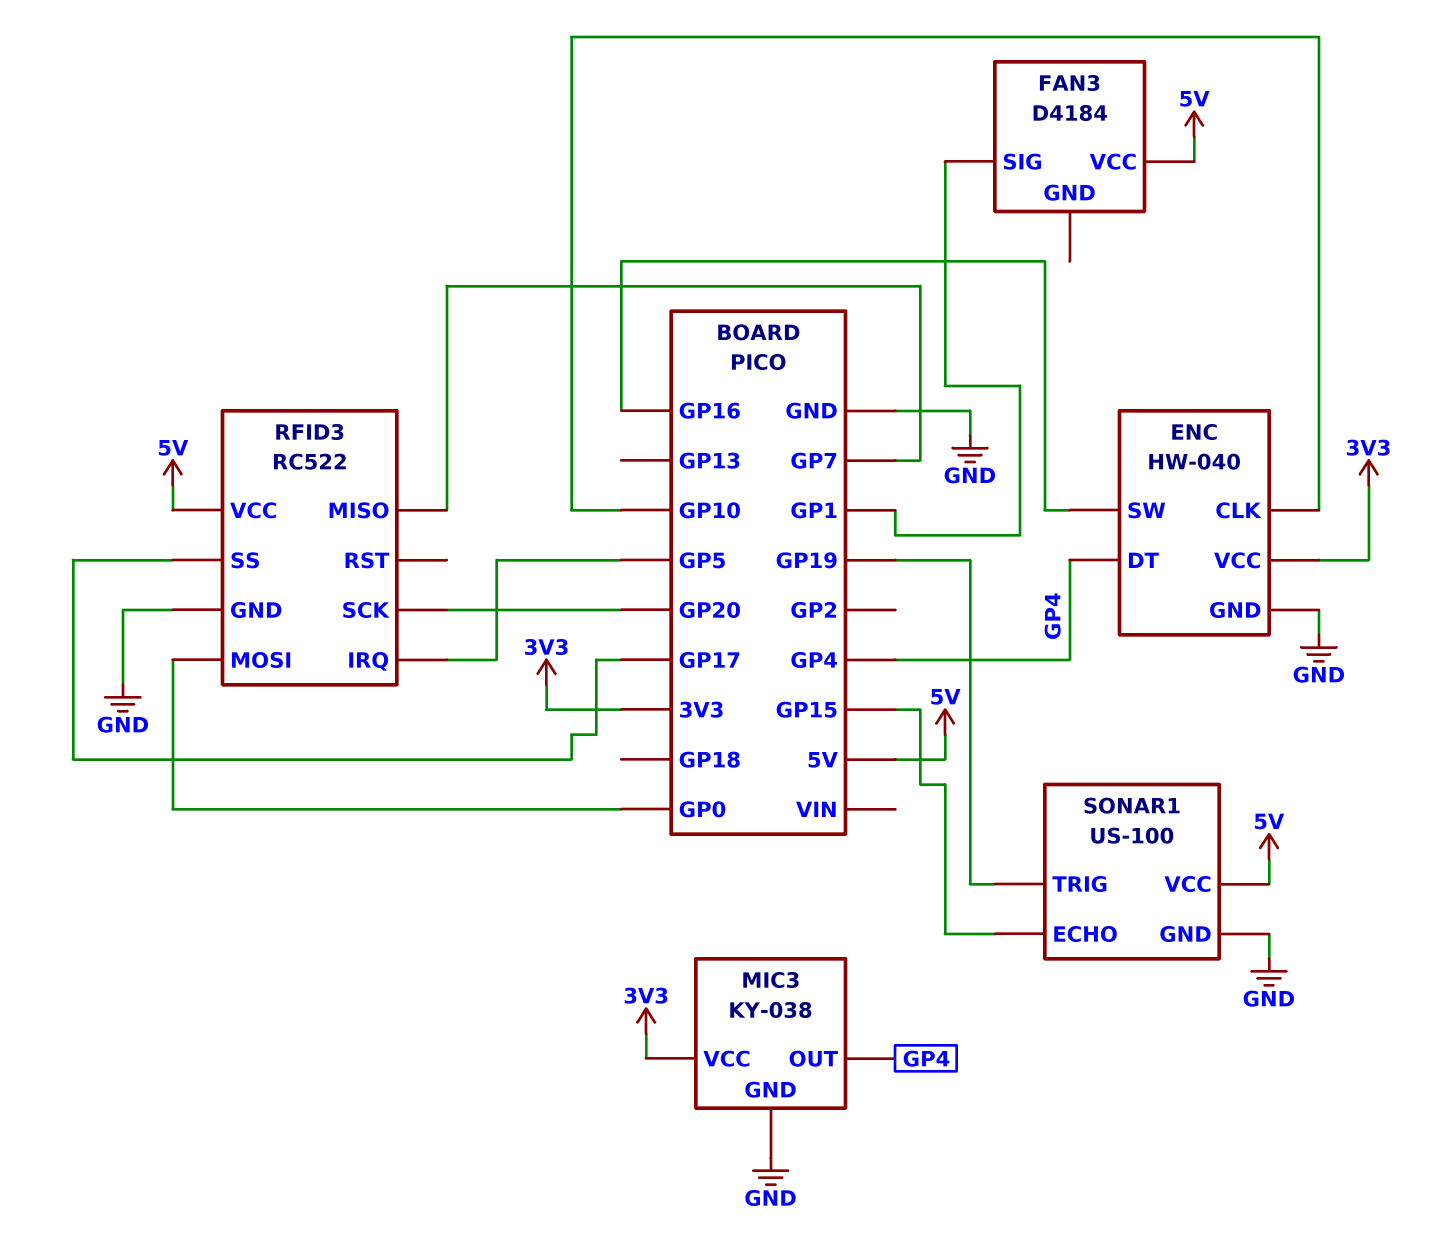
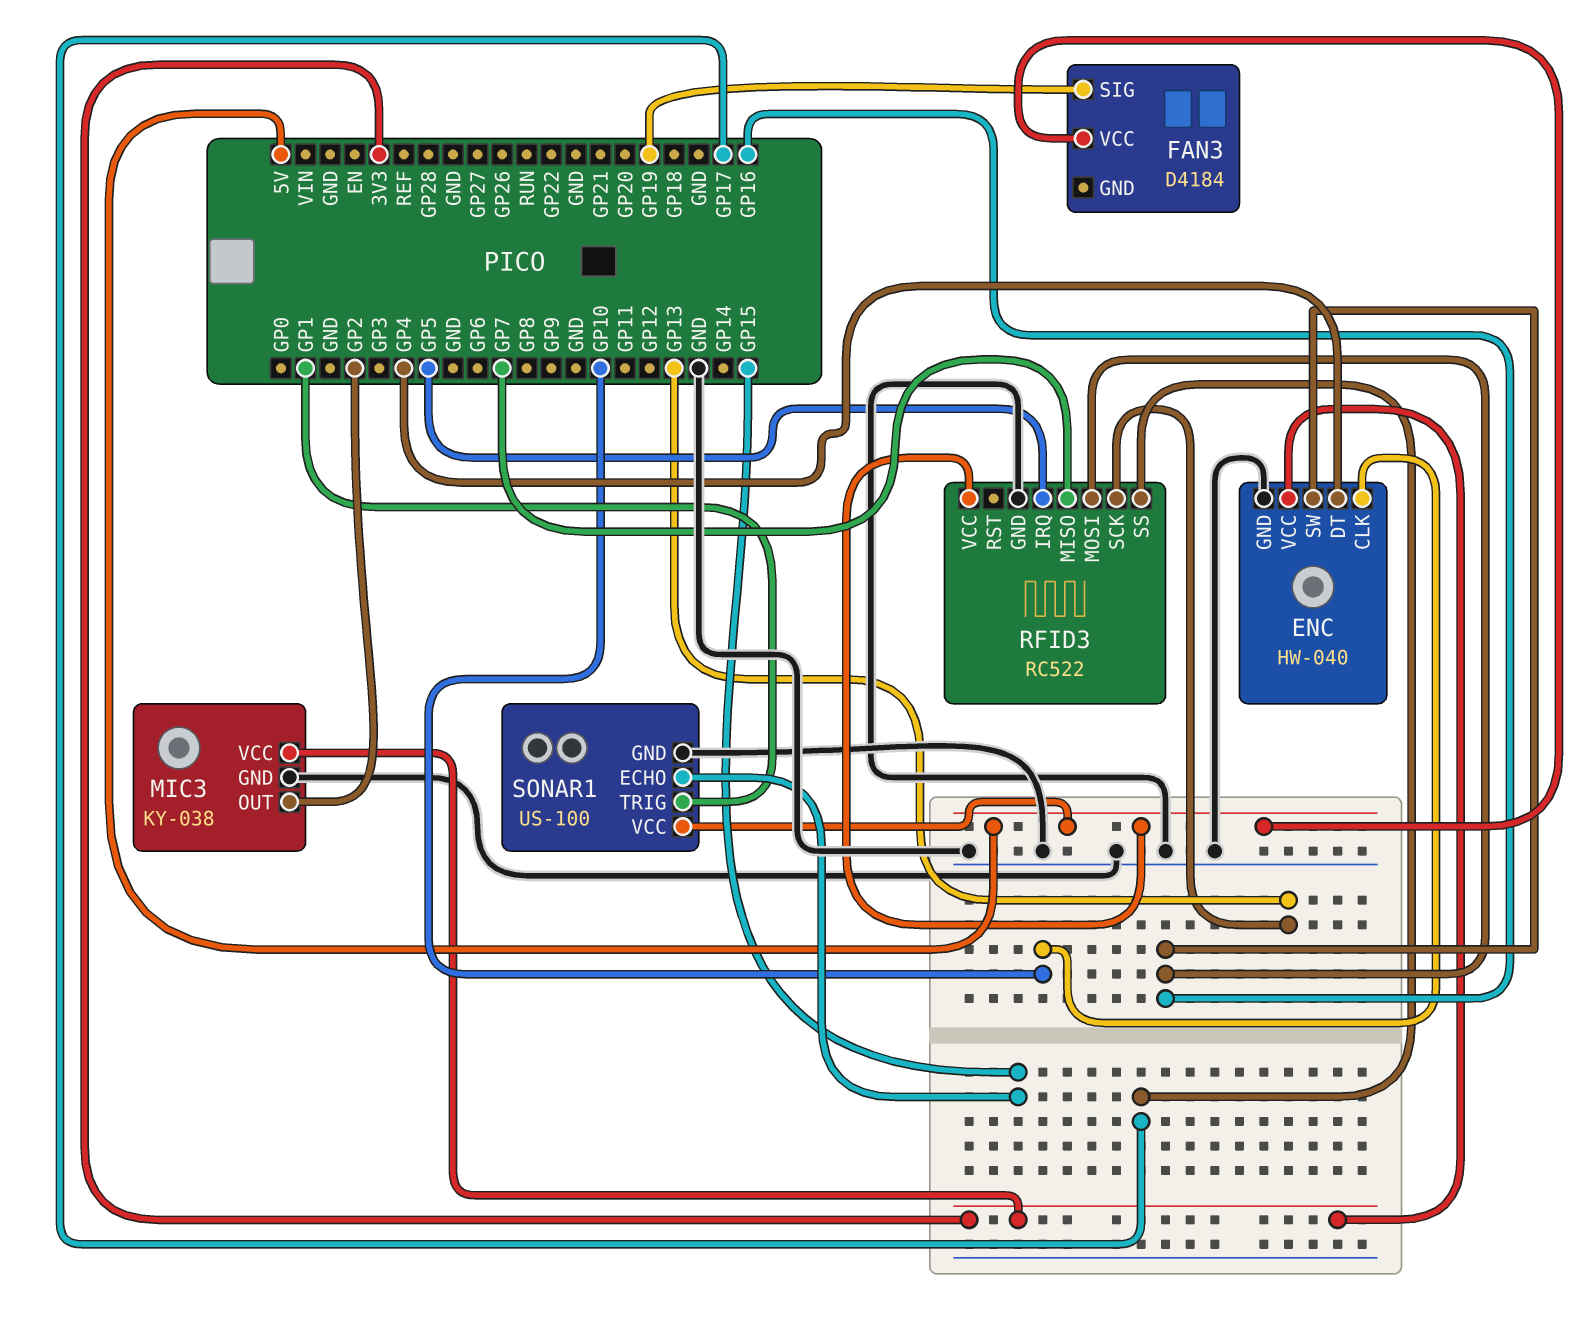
FAN3 pin SIG: GP1 -> GP19
MIC3 pin OUT: GP4 -> GP2
RFID3 pin MOSI: GP0 -> GP16
RFID3 pin SCK: GP20 -> GP13
SONAR1 pin TRIG: GP19 -> GP1

